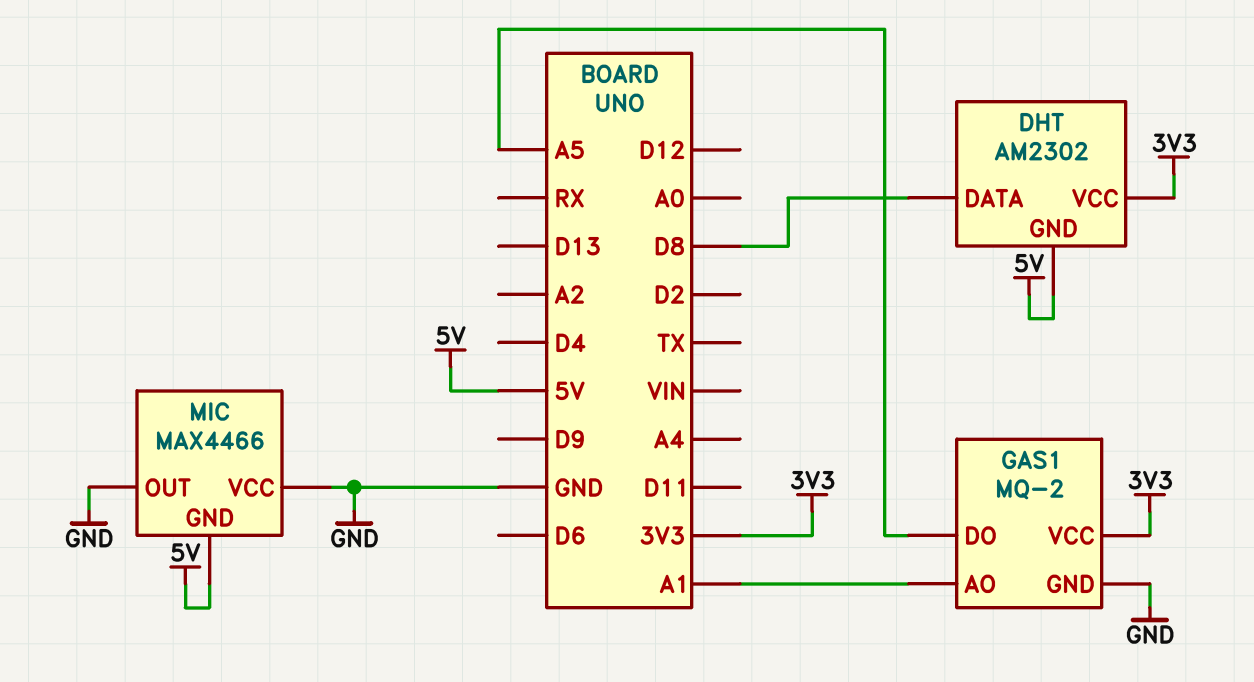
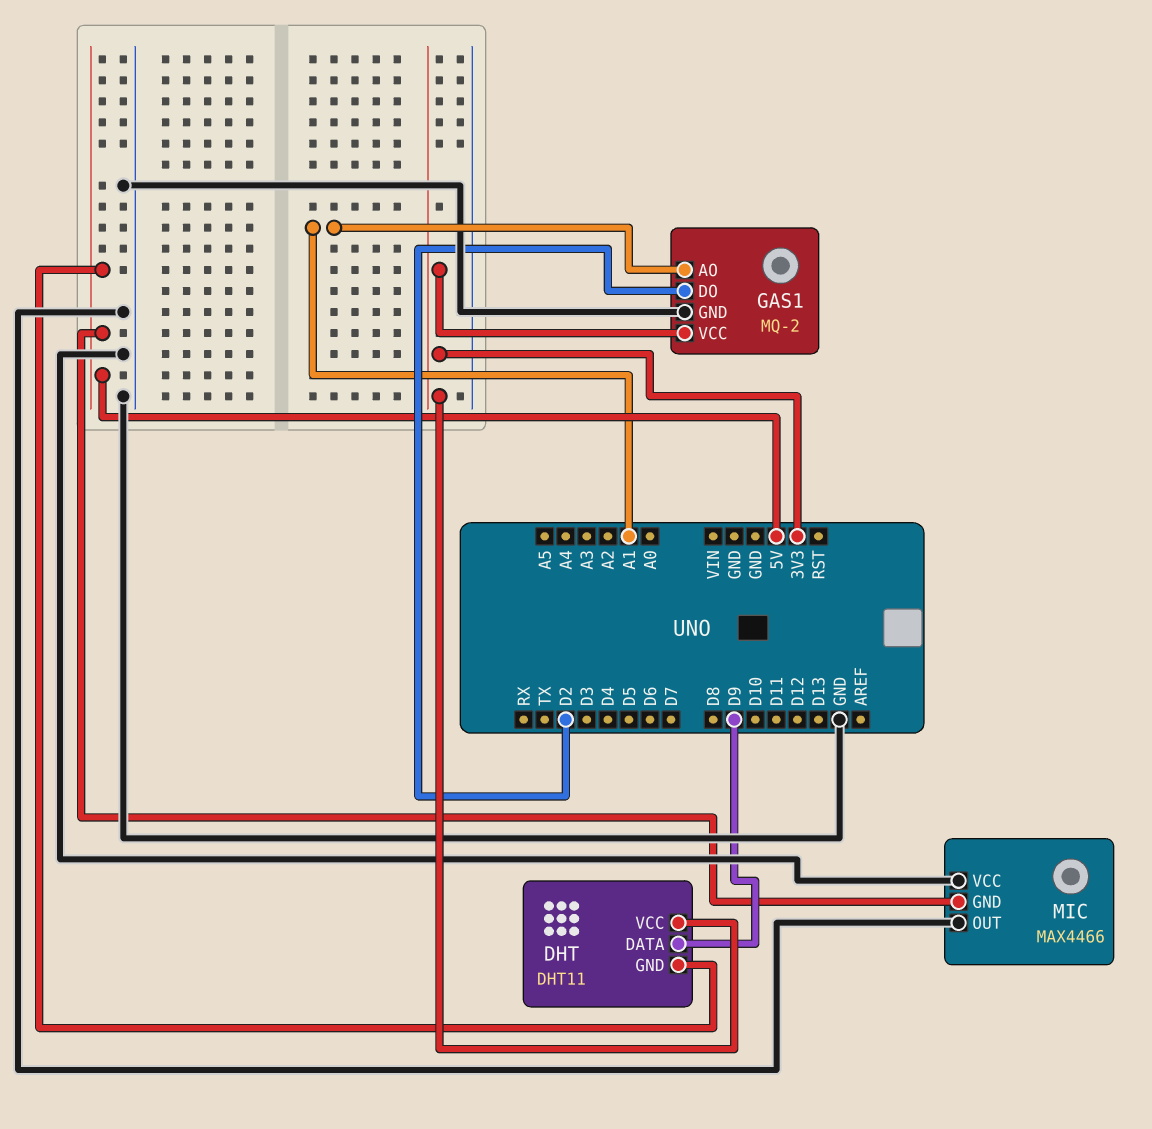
DHT: AM2302 -> DHT11
DHT pin DATA: D8 -> D9
GAS1 pin DO: A5 -> D2

